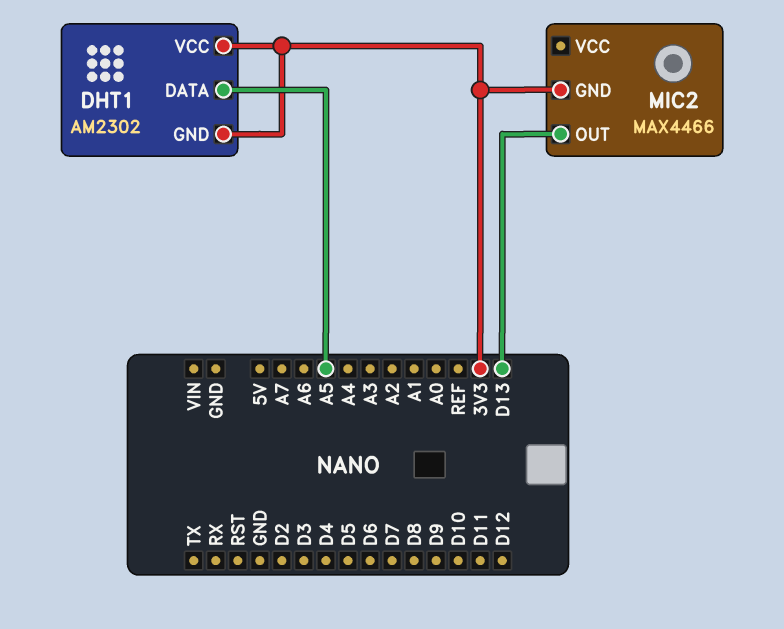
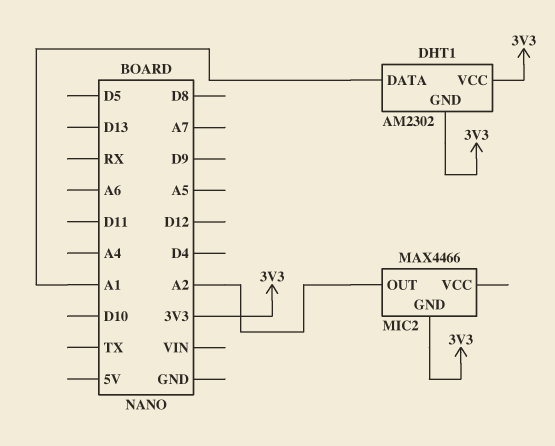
DHT1 pin DATA: A5 -> A1
MIC2 pin OUT: D13 -> A2

